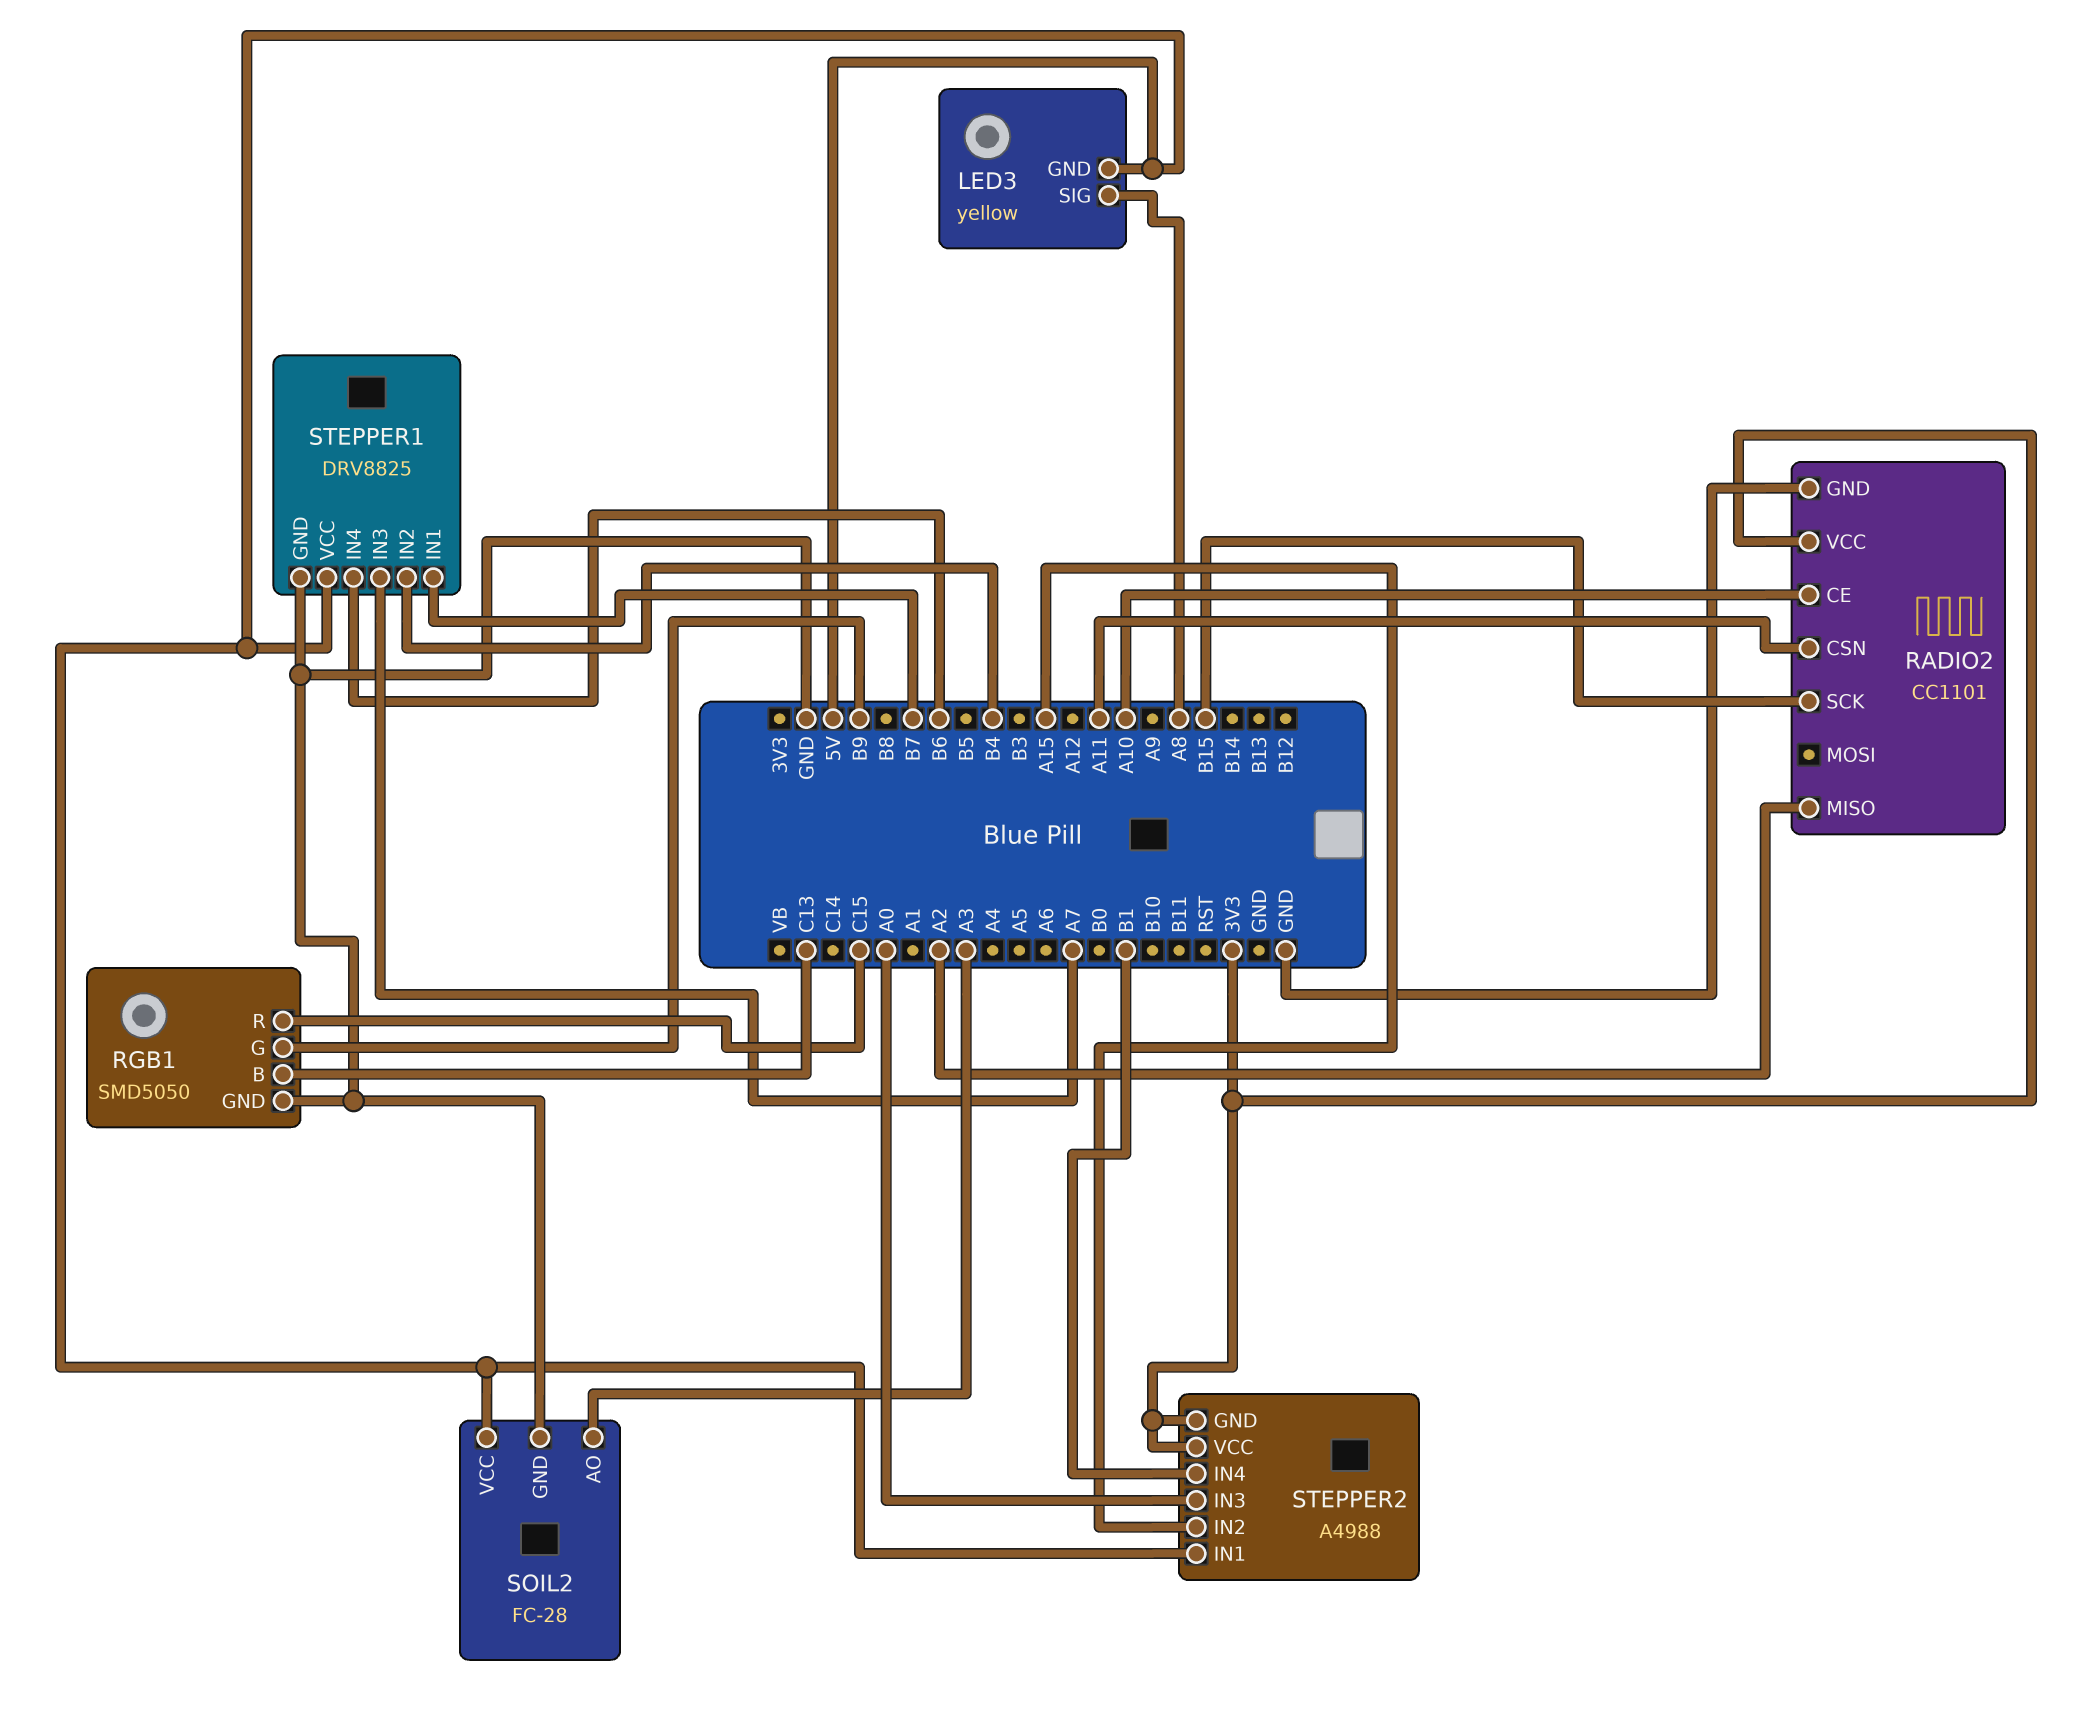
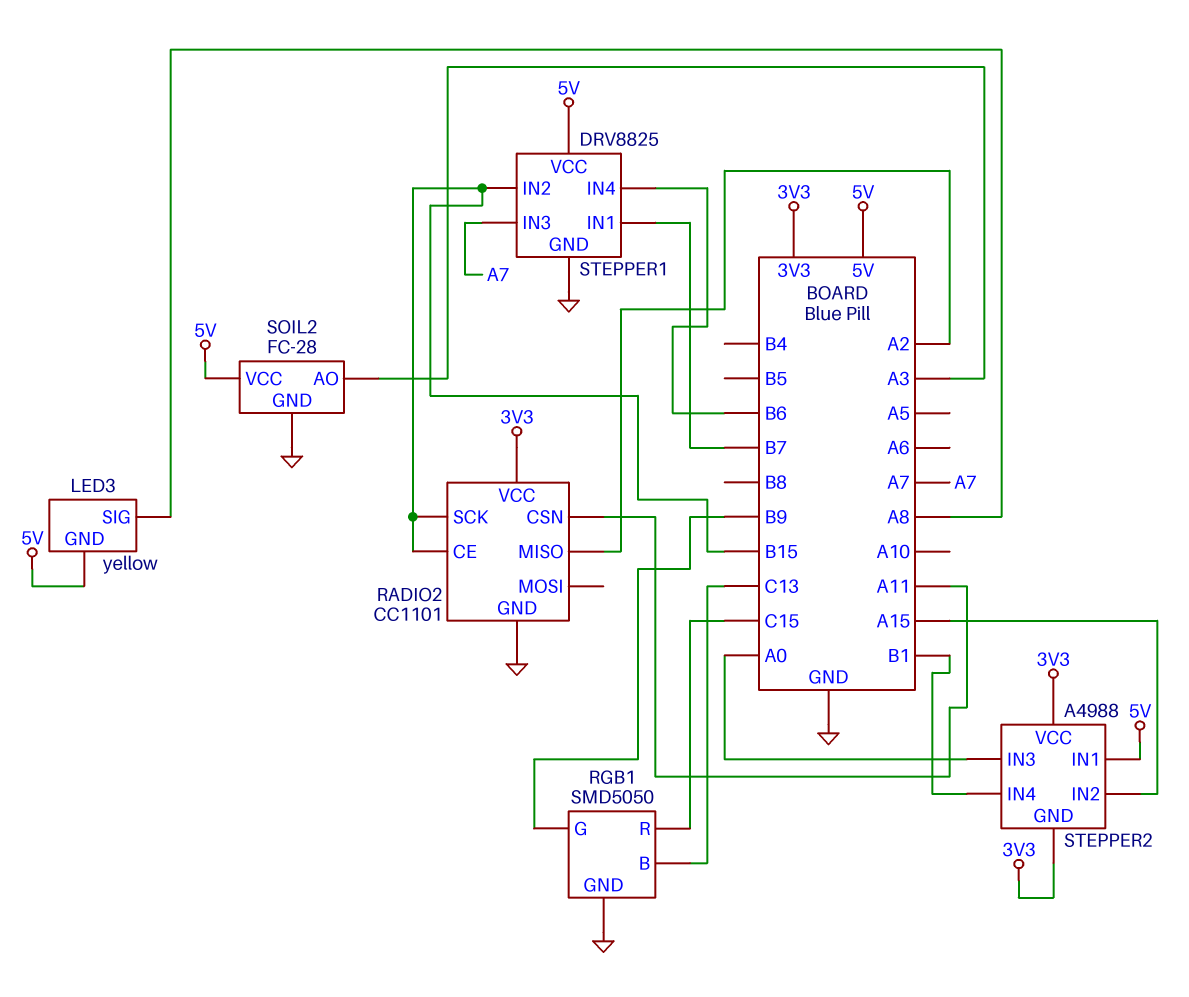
RADIO2 pin CE: A10 -> B15
STEPPER1 pin IN2: B4 -> B15

